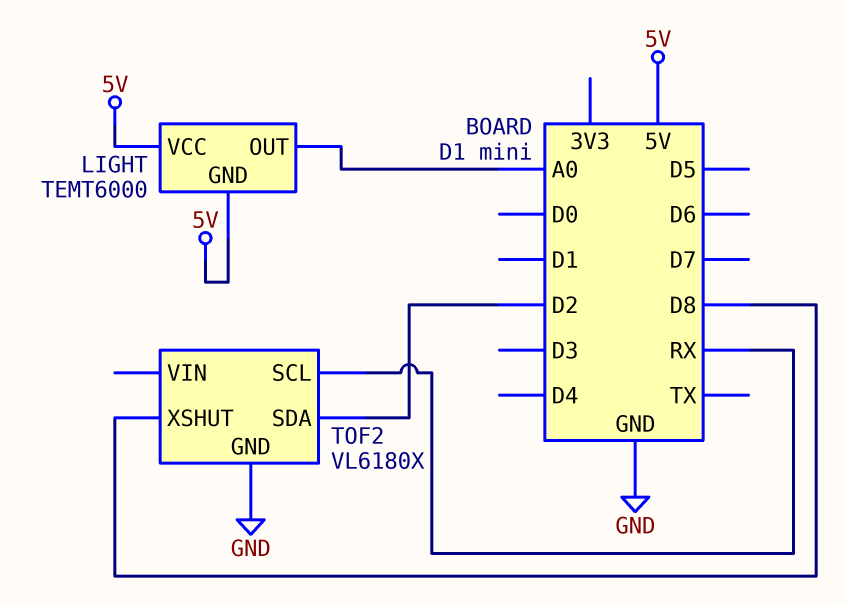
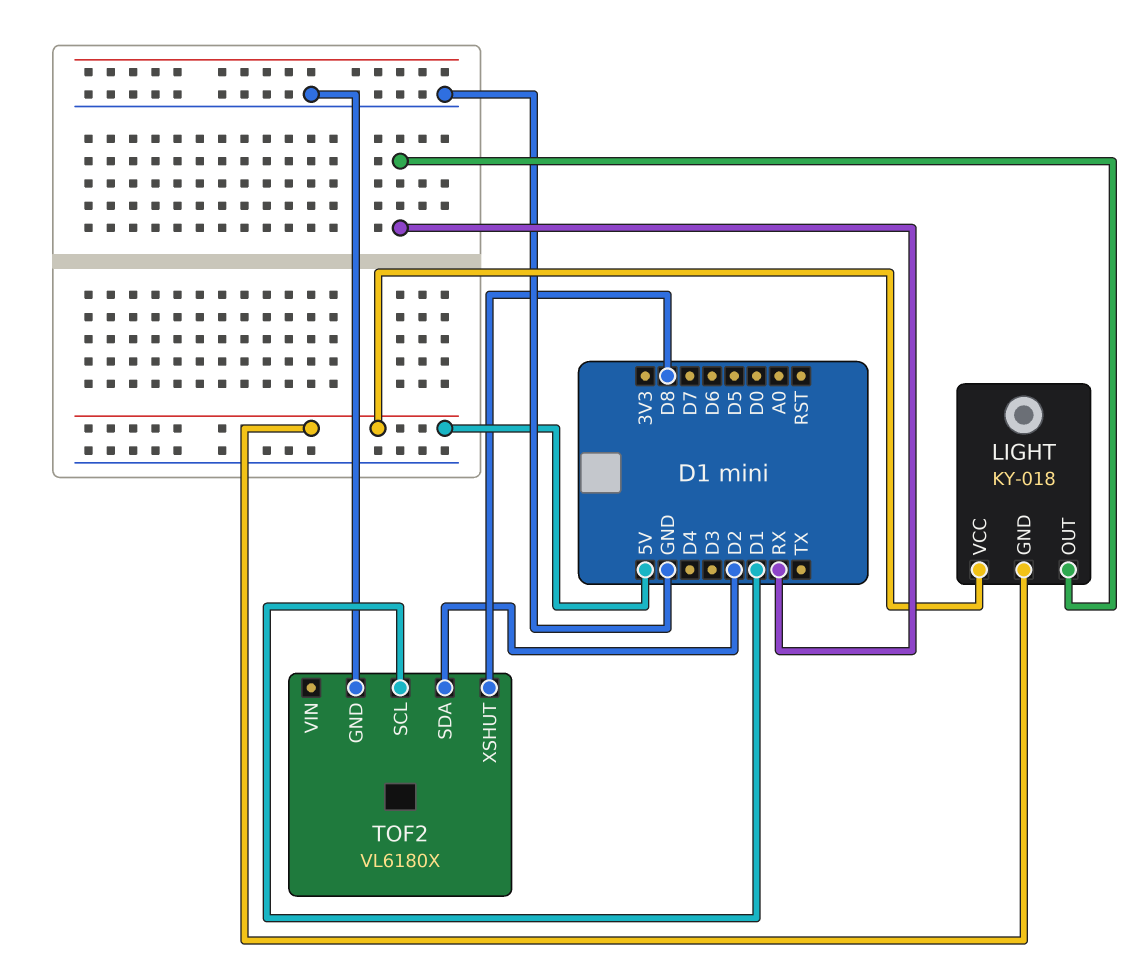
LIGHT: TEMT6000 -> KY-018
LIGHT pin OUT: A0 -> RX
TOF2 pin SCL: RX -> D1

